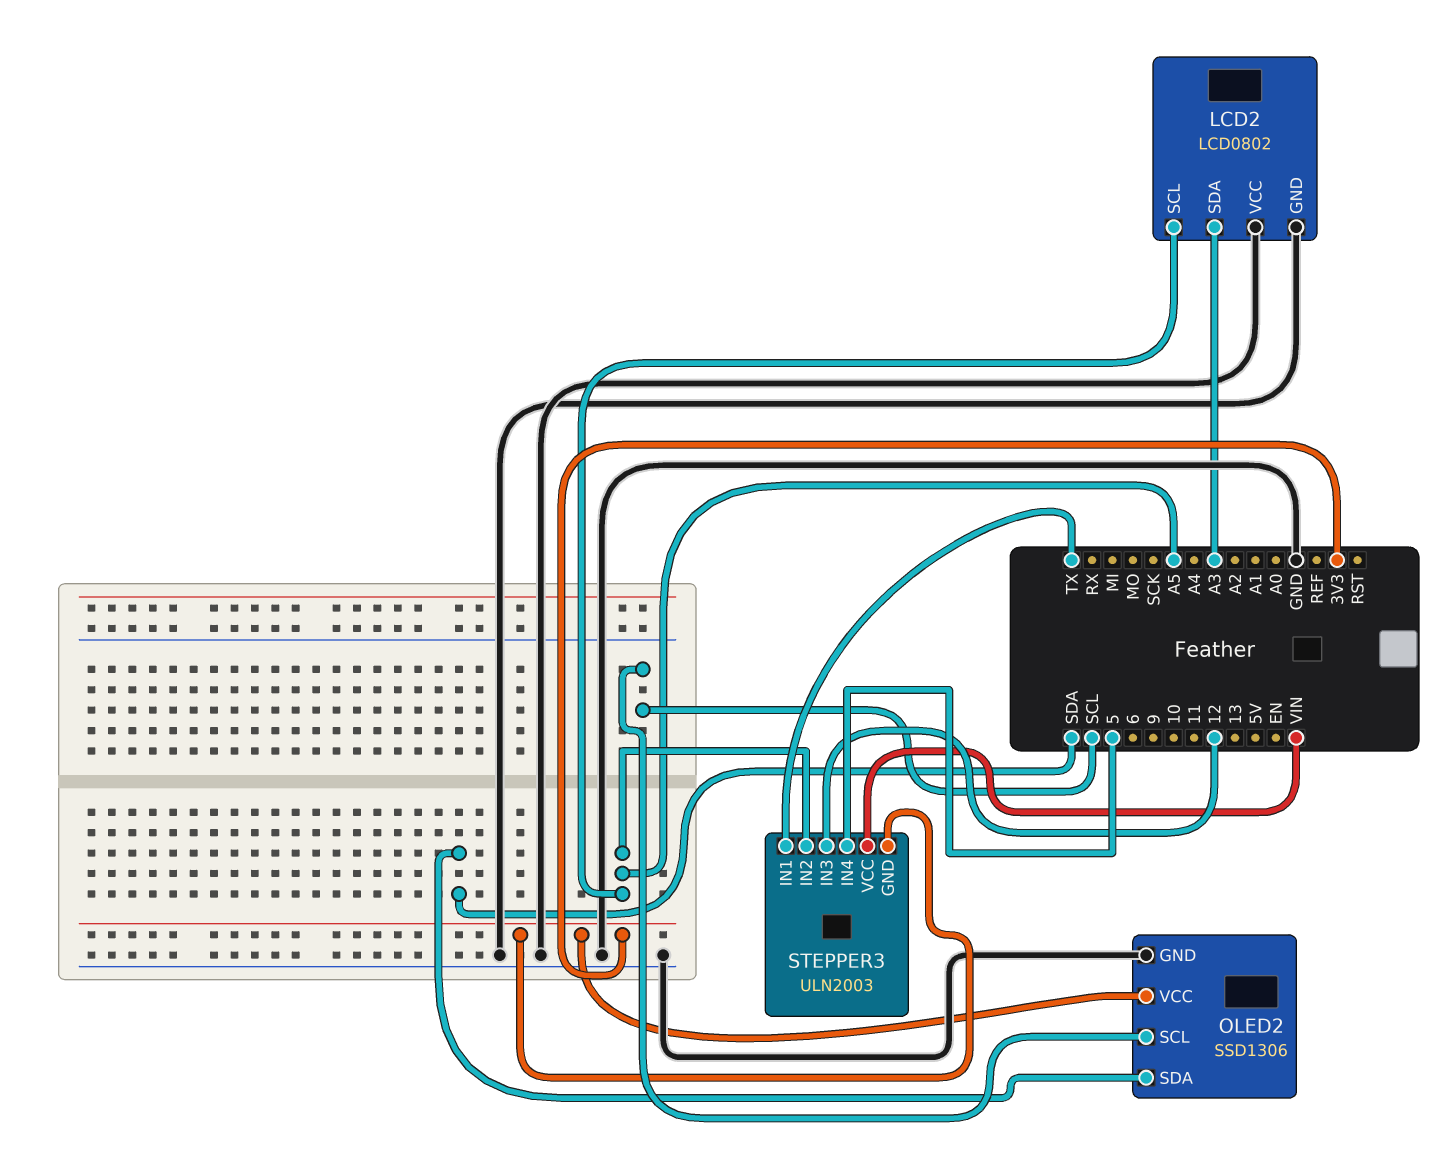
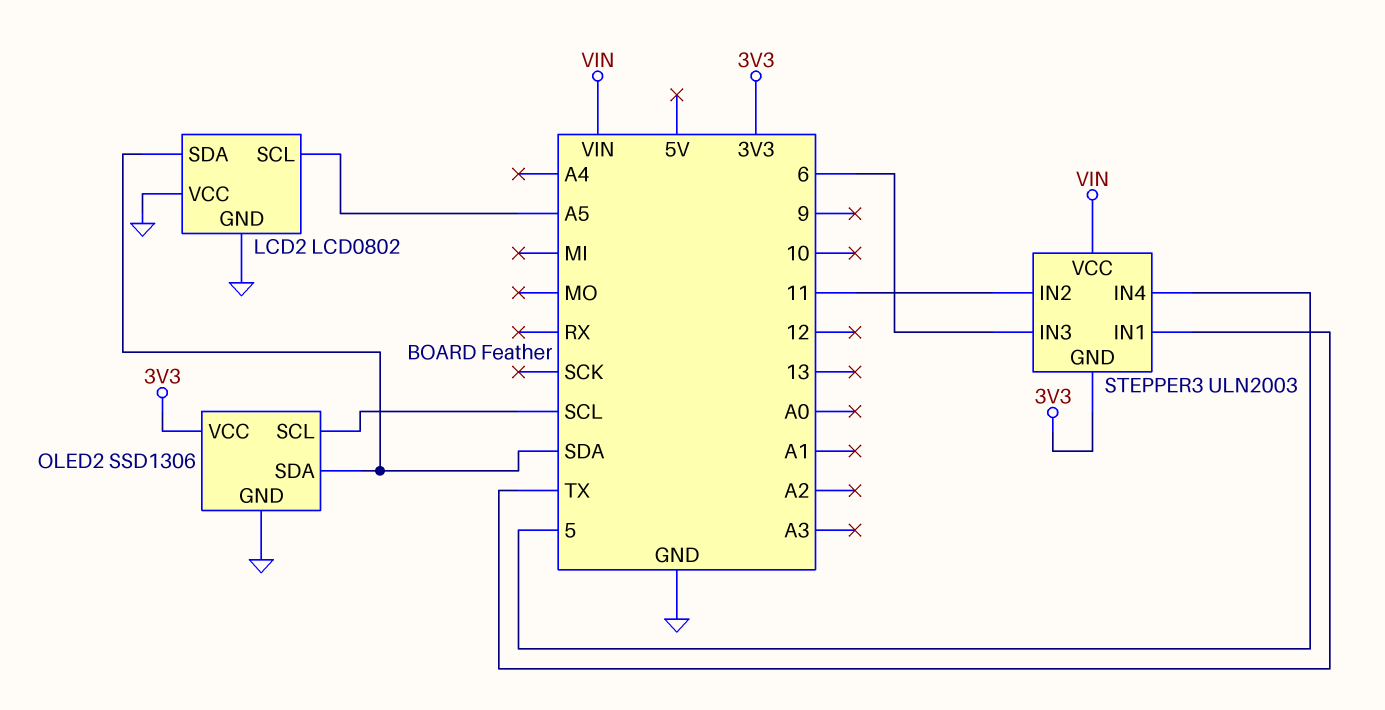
LCD2 pin SDA: A3 -> SDA
STEPPER3 pin IN2: A5 -> 11
STEPPER3 pin IN3: 12 -> 6

